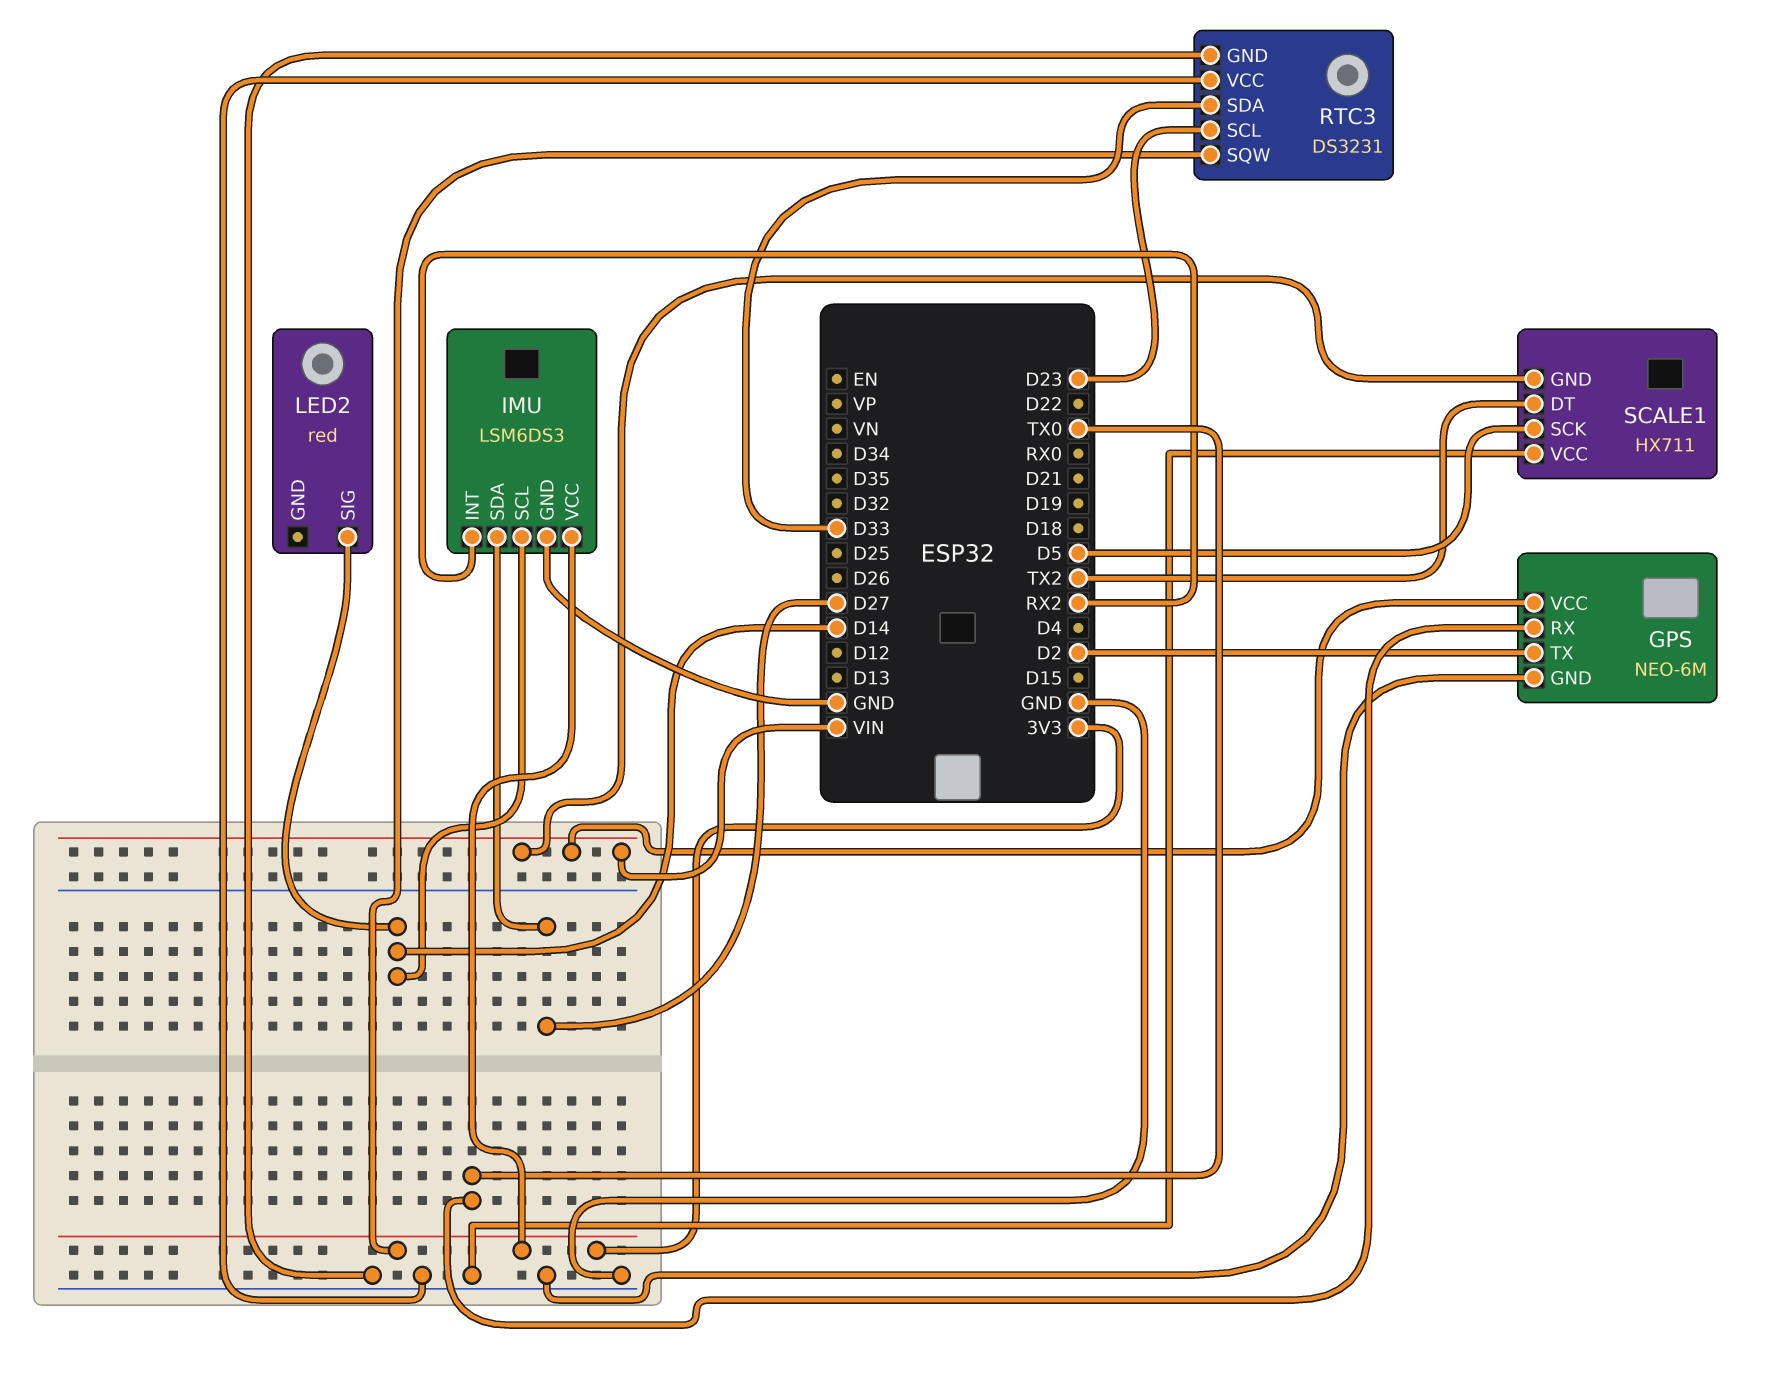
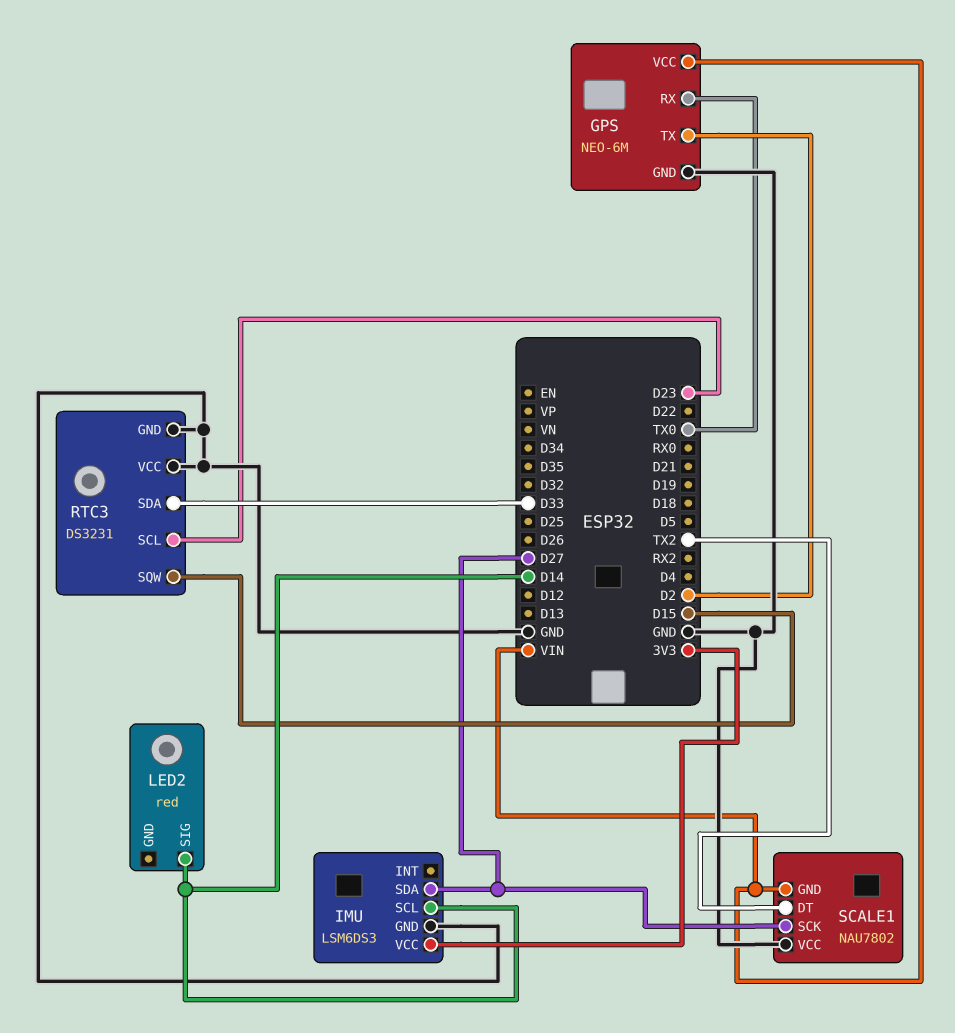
IMU pin INT: RX2 -> none
RTC3 pin SQW: 3V3 -> D15
SCALE1: HX711 -> NAU7802
SCALE1 pin SCK: D5 -> D27

